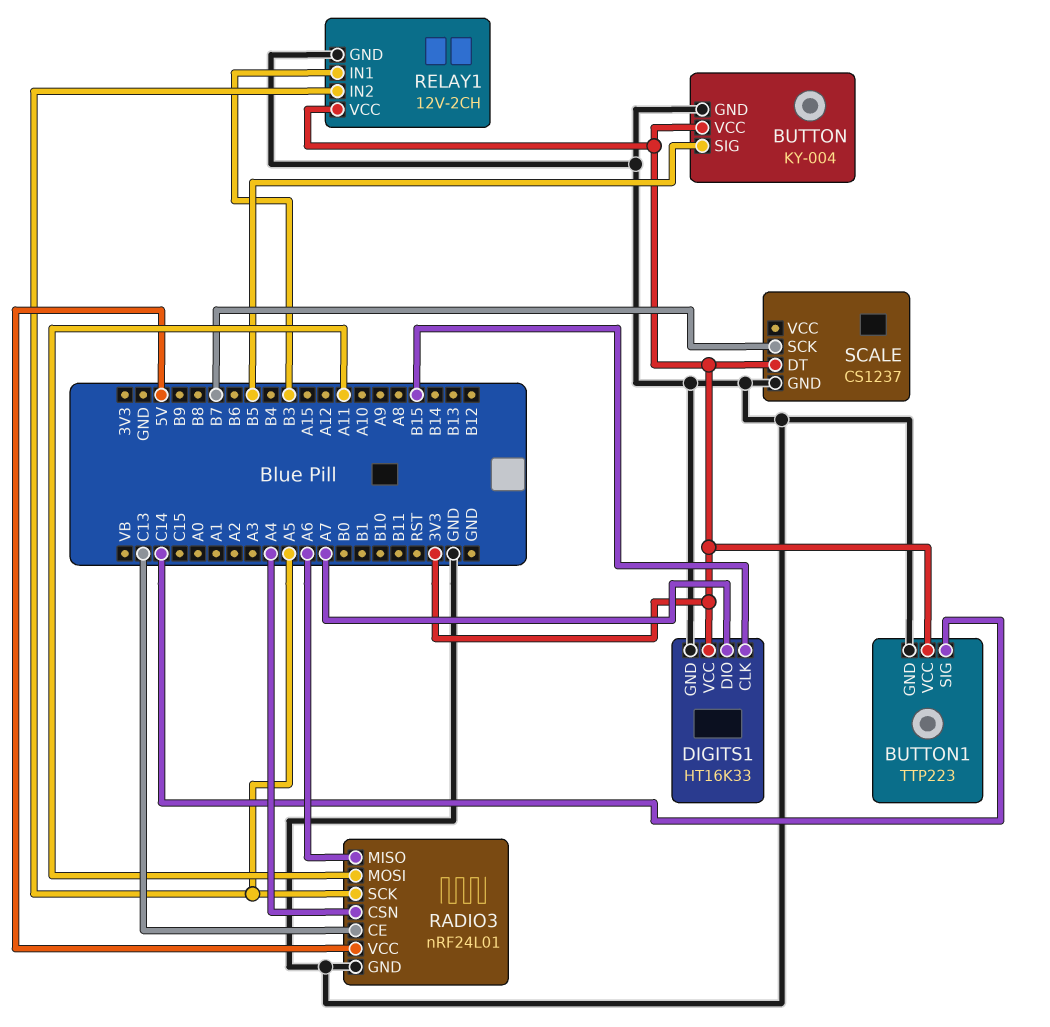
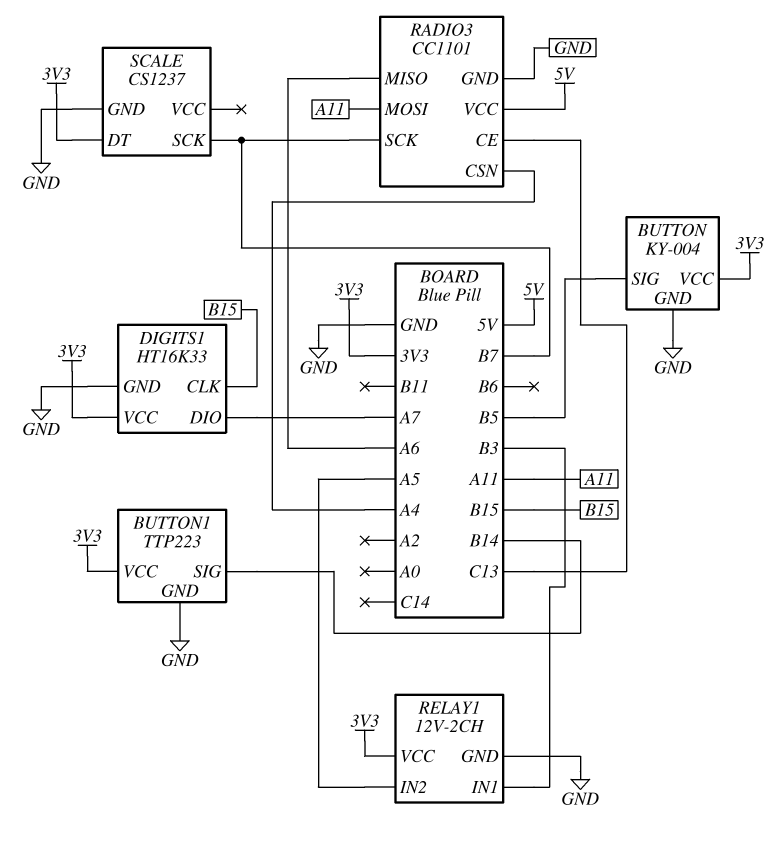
BUTTON1 pin SIG: C14 -> B14
RADIO3: nRF24L01 -> CC1101
RADIO3 pin SCK: A5 -> B7

